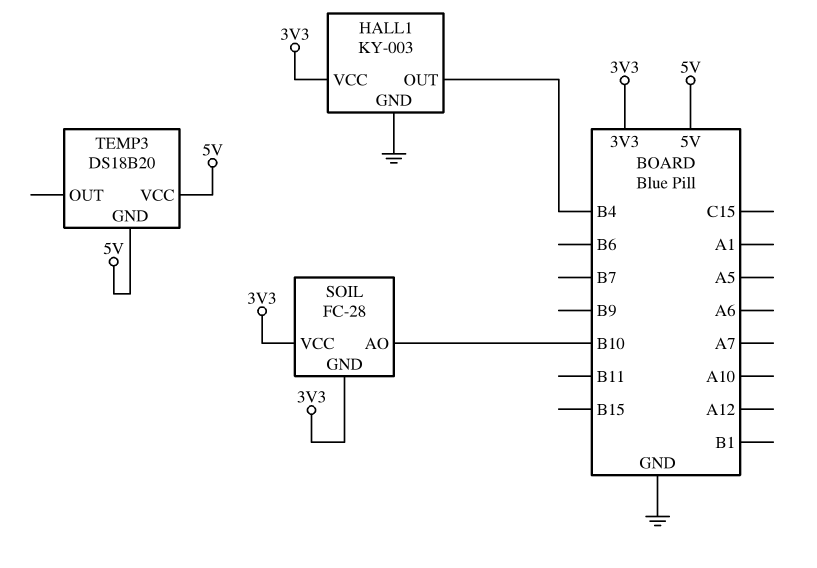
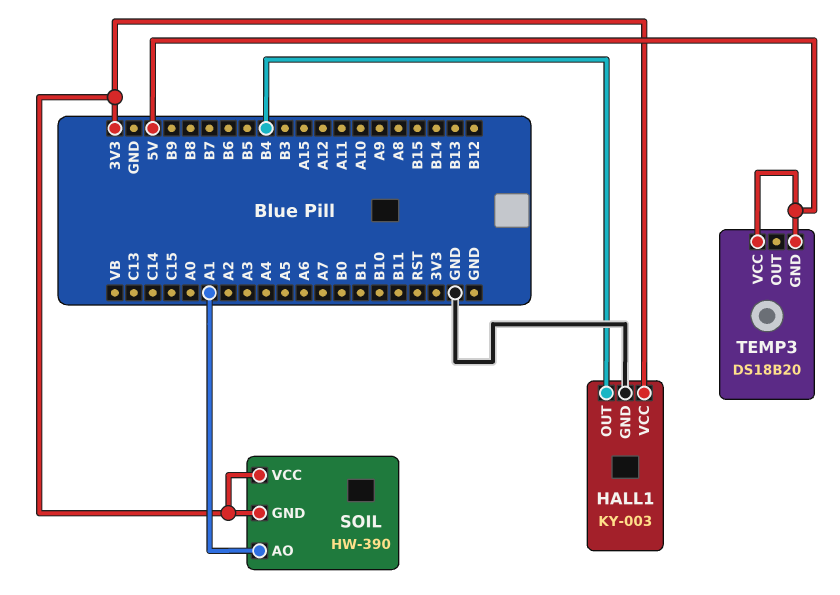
SOIL: FC-28 -> HW-390
SOIL pin AO: B10 -> A1

